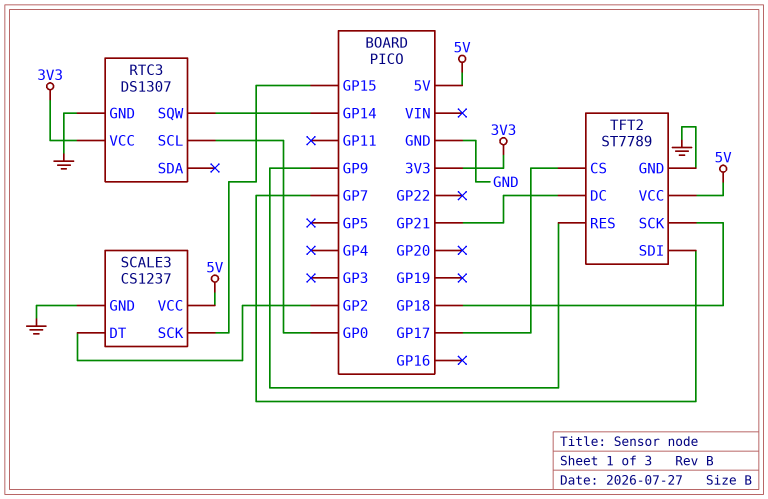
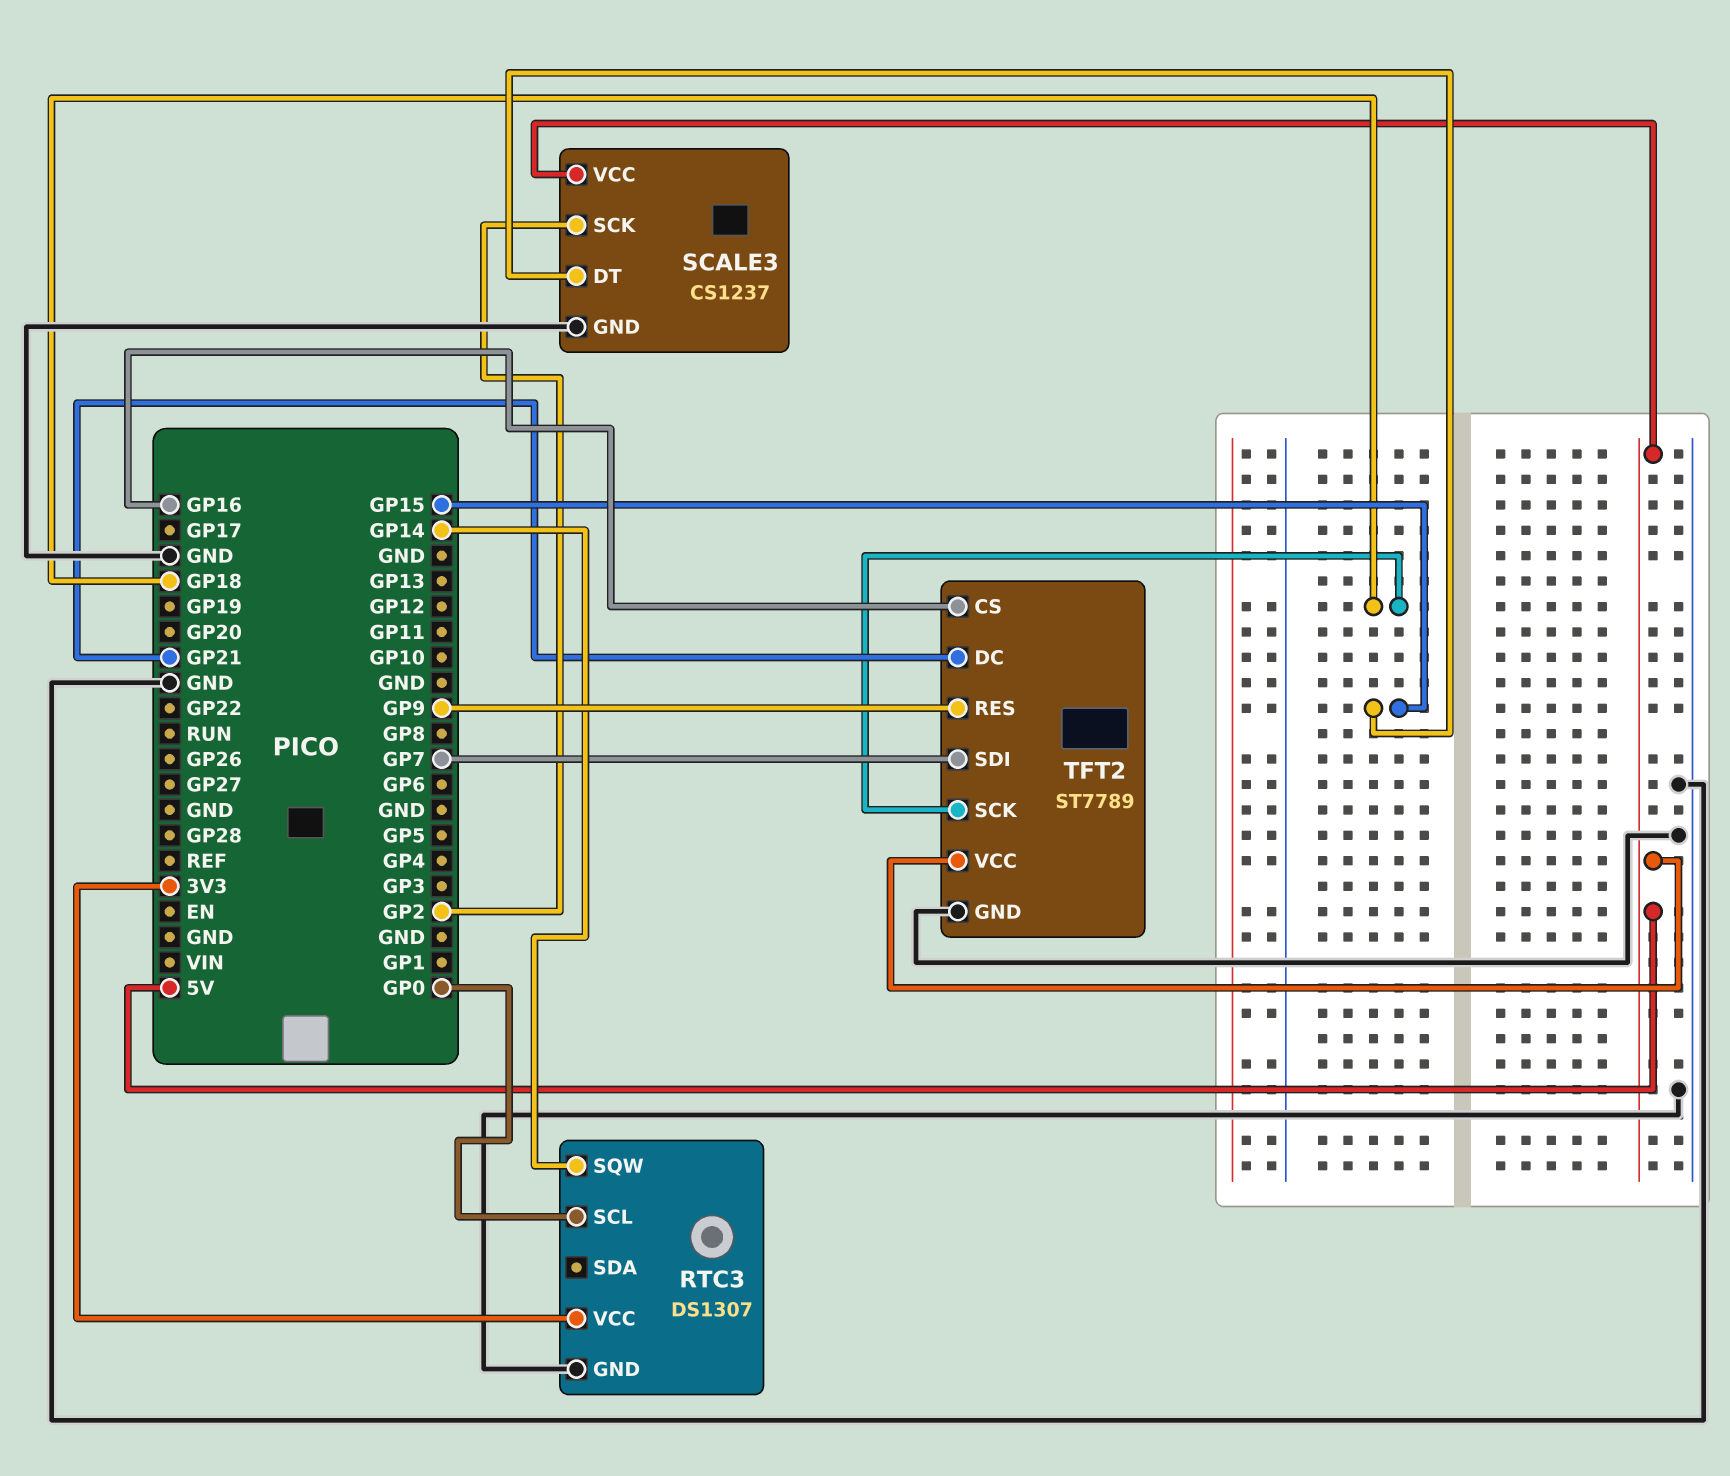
SCALE3 pin DT: GP2 -> GP15
SCALE3 pin SCK: GP15 -> GP2
TFT2 pin CS: GP17 -> GP16

